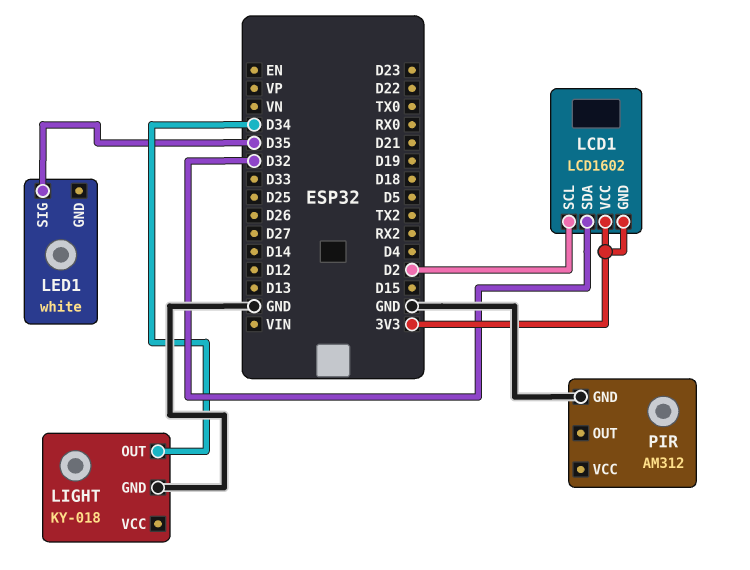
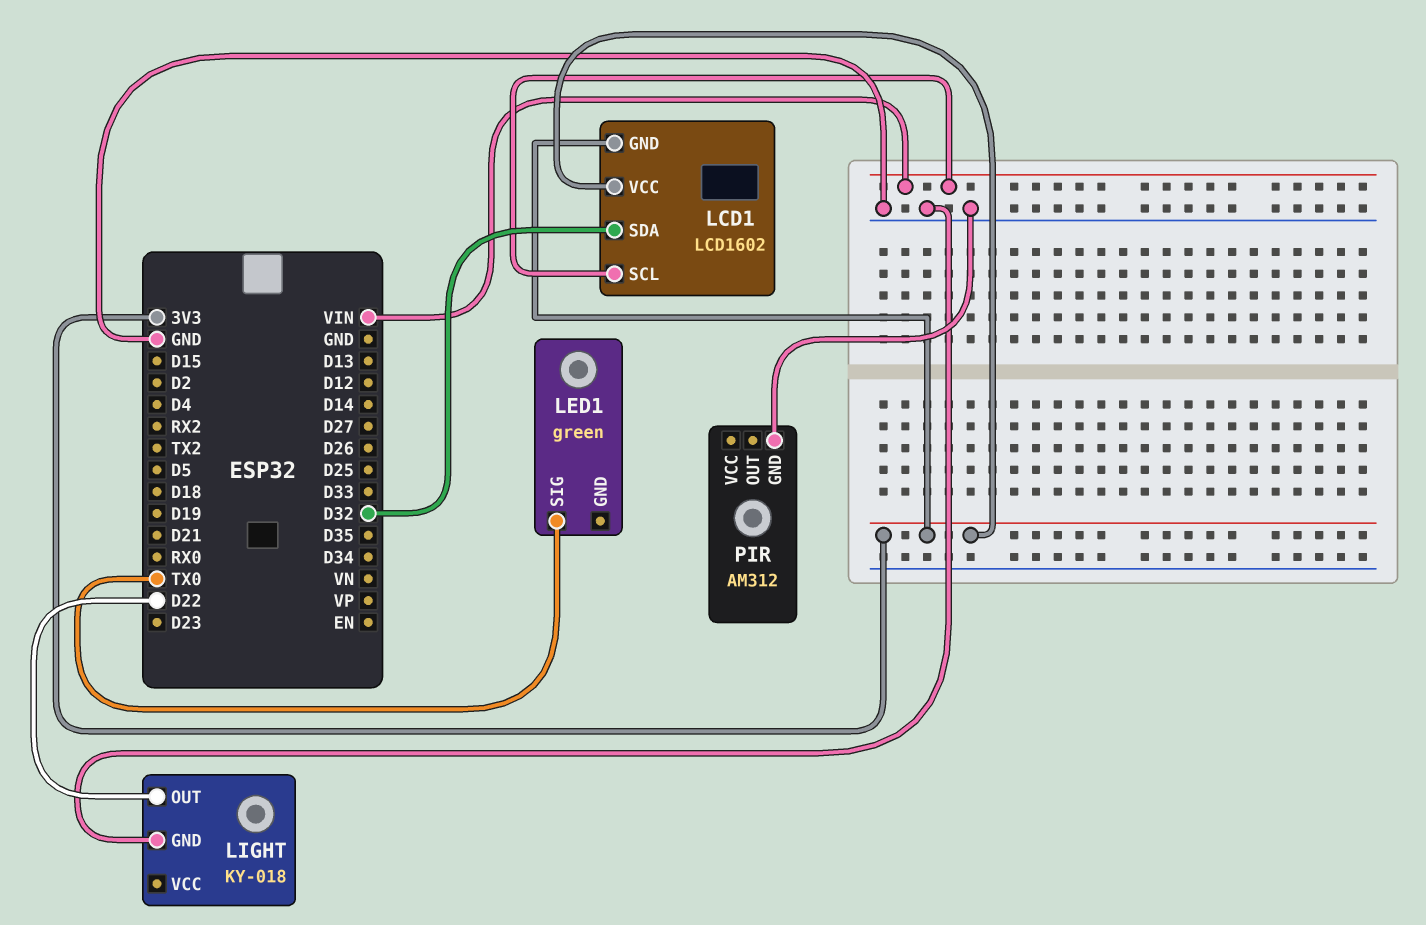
LCD1 pin SCL: D2 -> VIN
LED1: white -> green
LED1 pin SIG: D35 -> TX0
LIGHT pin OUT: D34 -> D22

